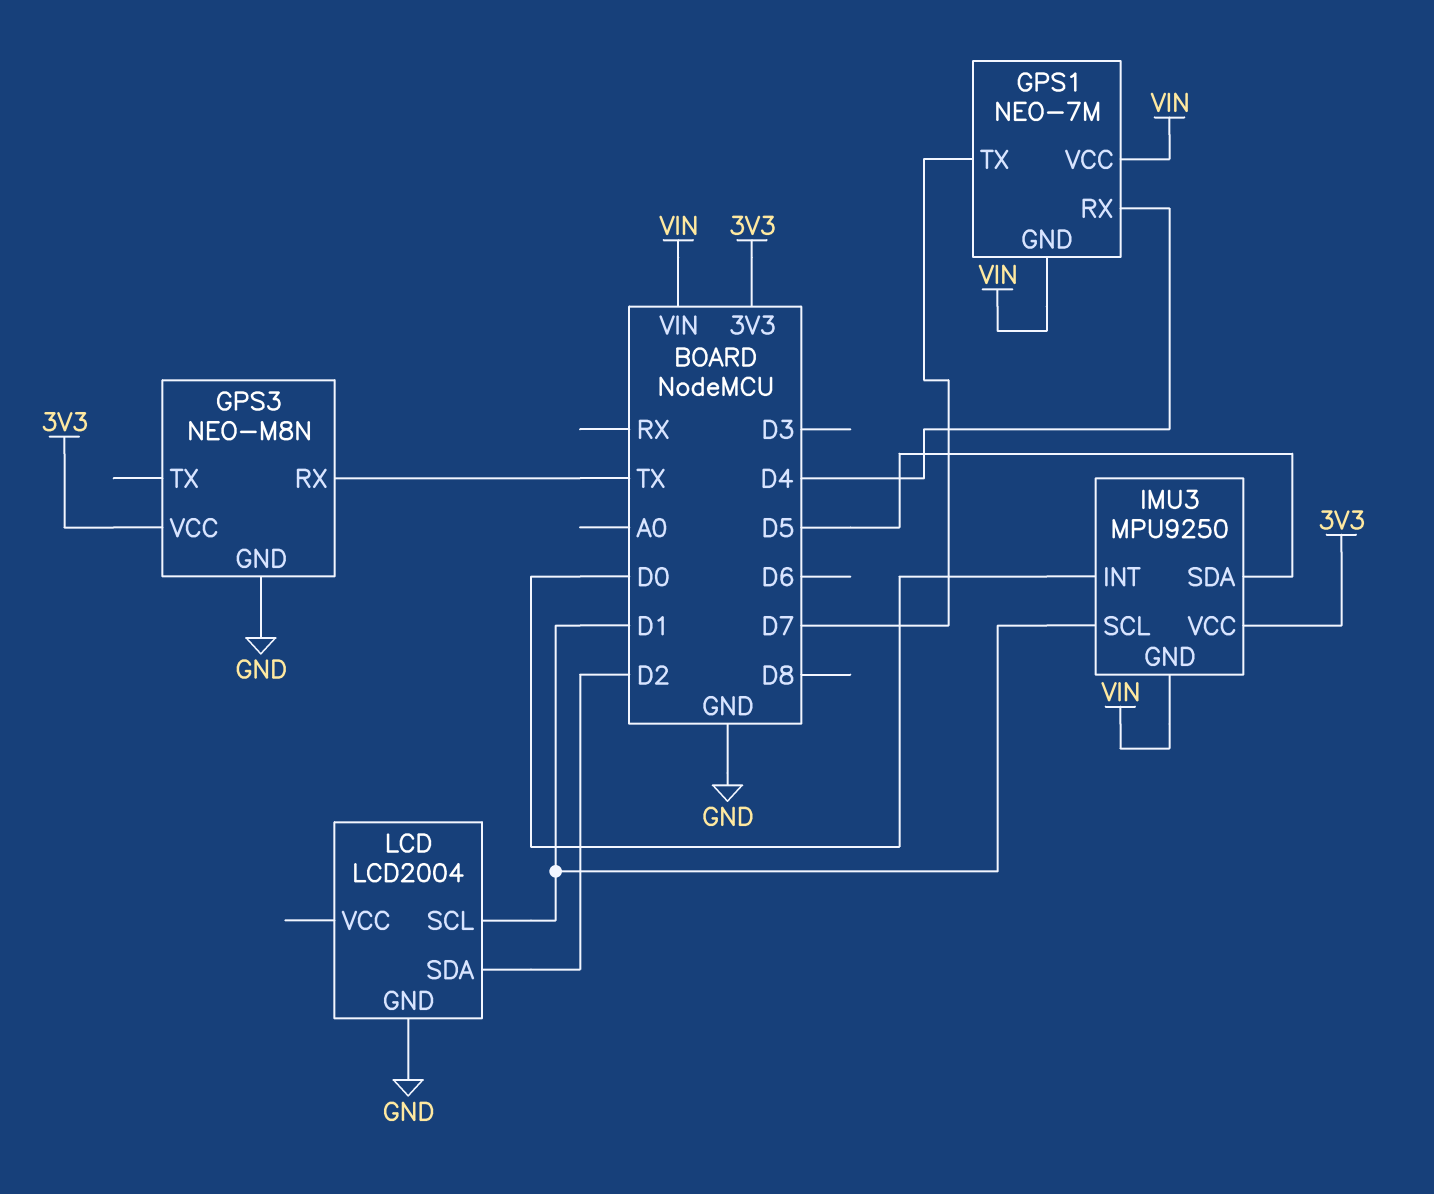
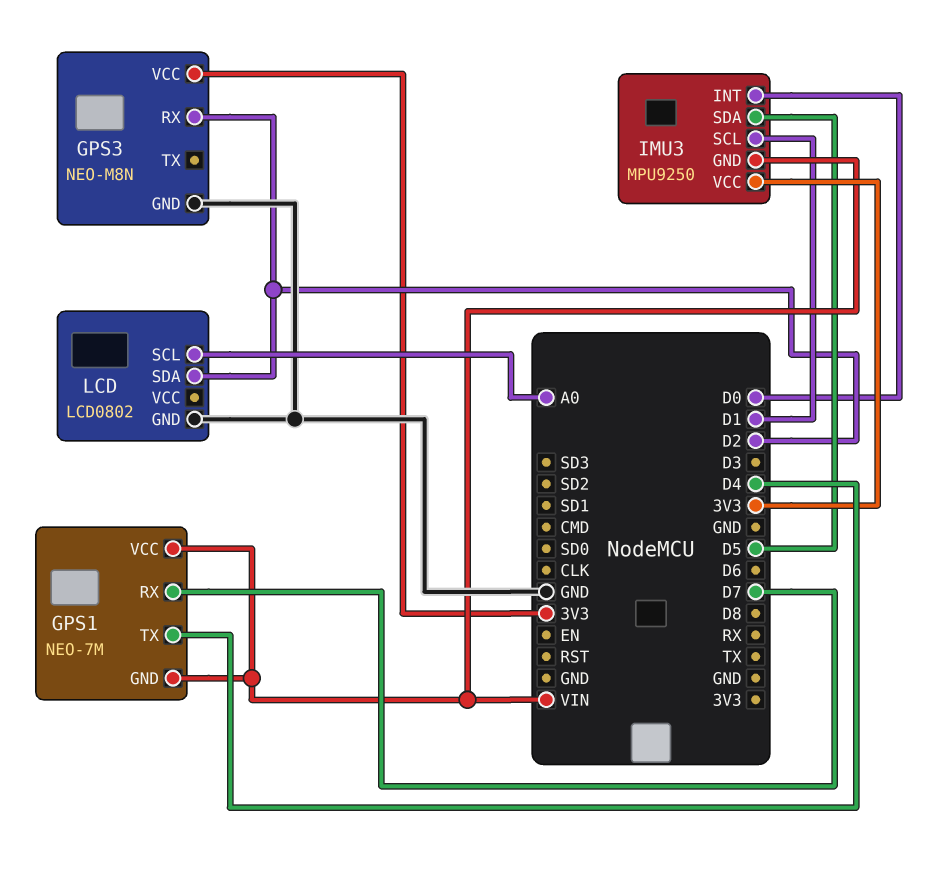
GPS1 pin RX: D4 -> D7
GPS1 pin TX: D7 -> D4
GPS3 pin RX: TX -> D2
LCD: LCD2004 -> LCD0802
LCD pin SCL: D1 -> A0

